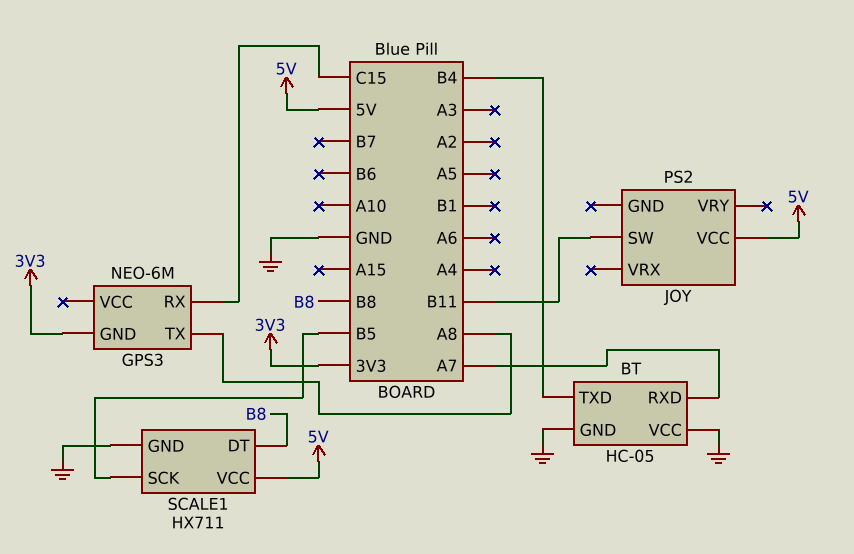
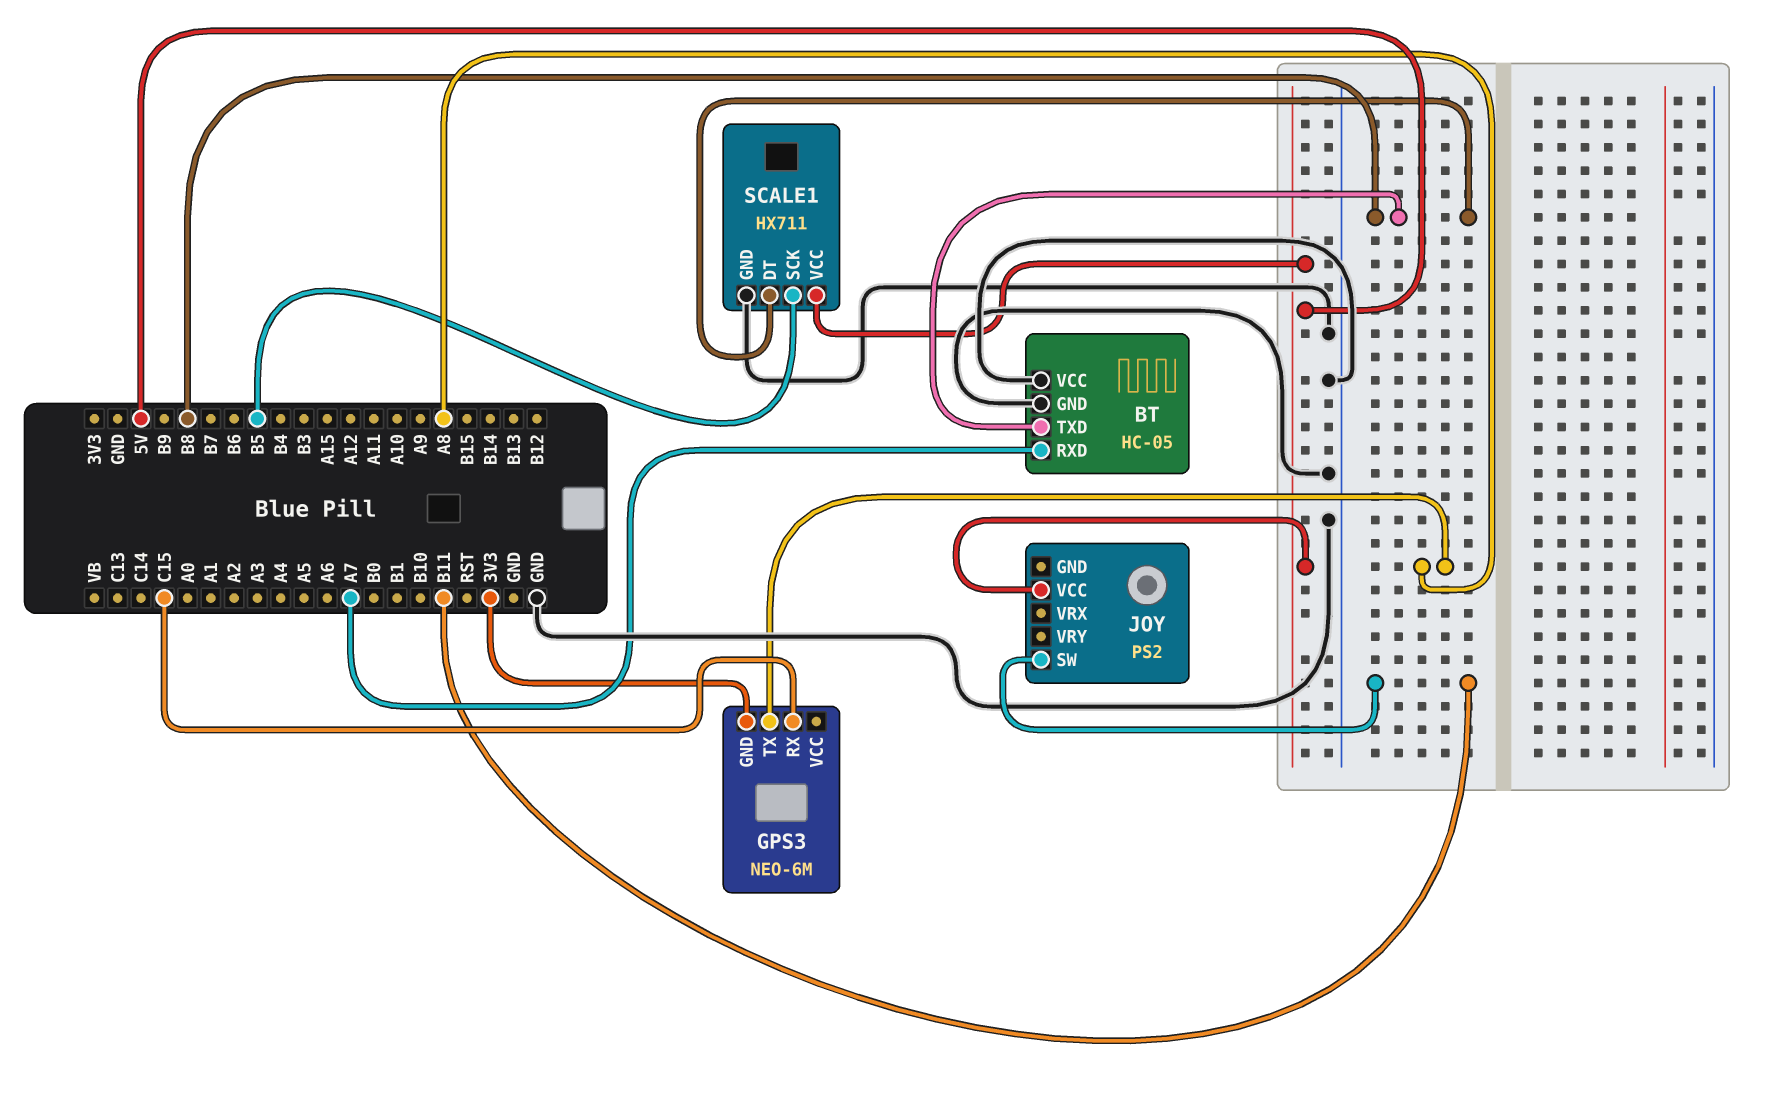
BT pin TXD: B4 -> B8

